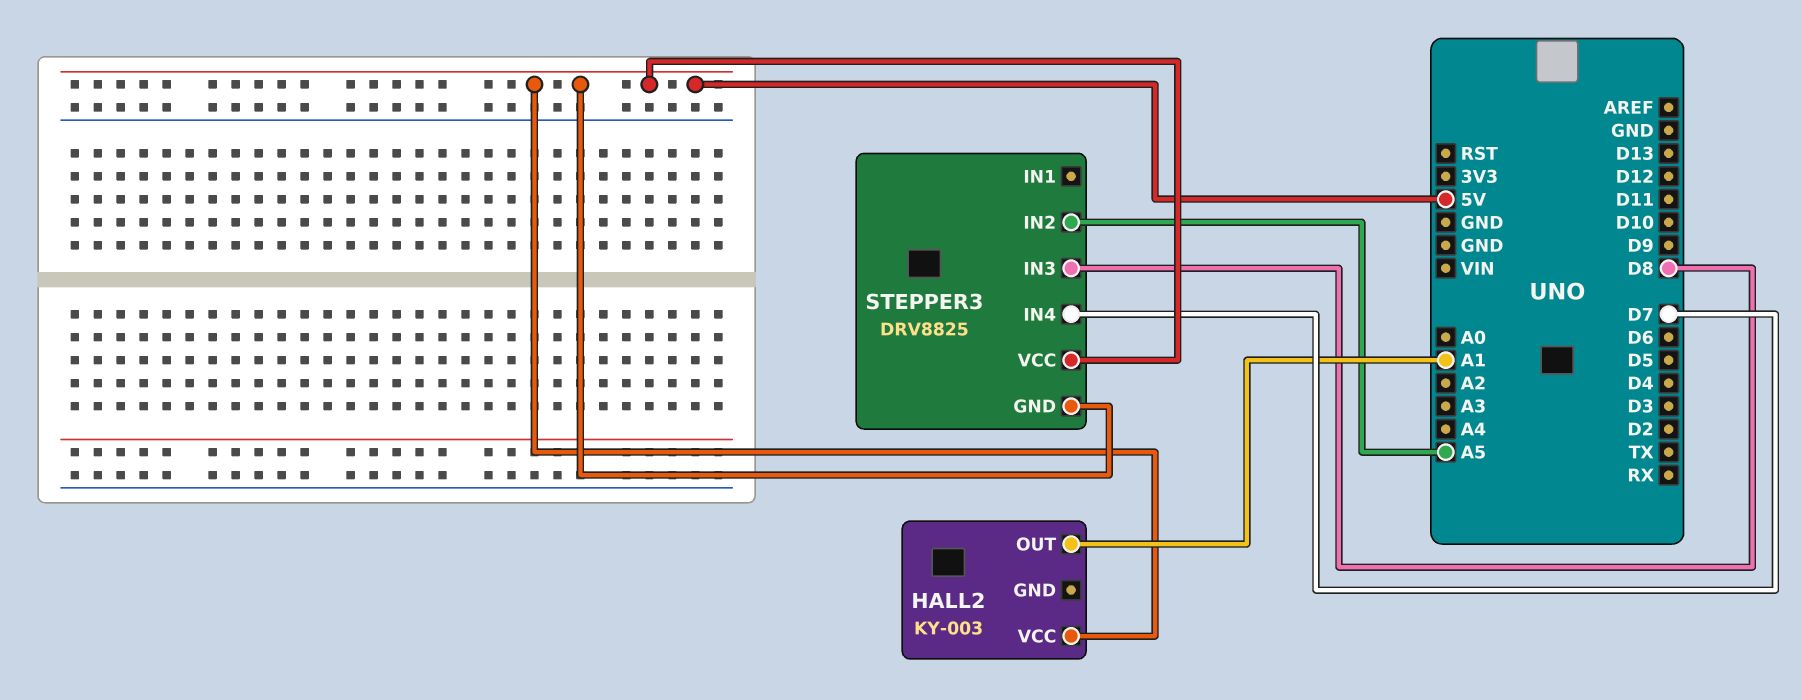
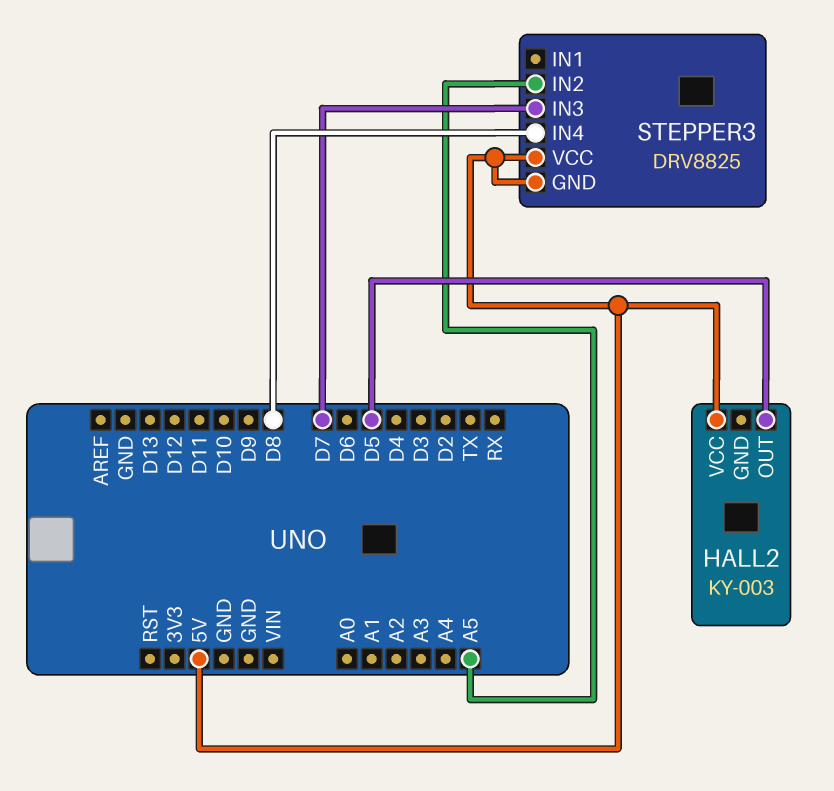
HALL2 pin OUT: A1 -> D5
STEPPER3 pin IN3: D8 -> D7
STEPPER3 pin IN4: D7 -> D8

